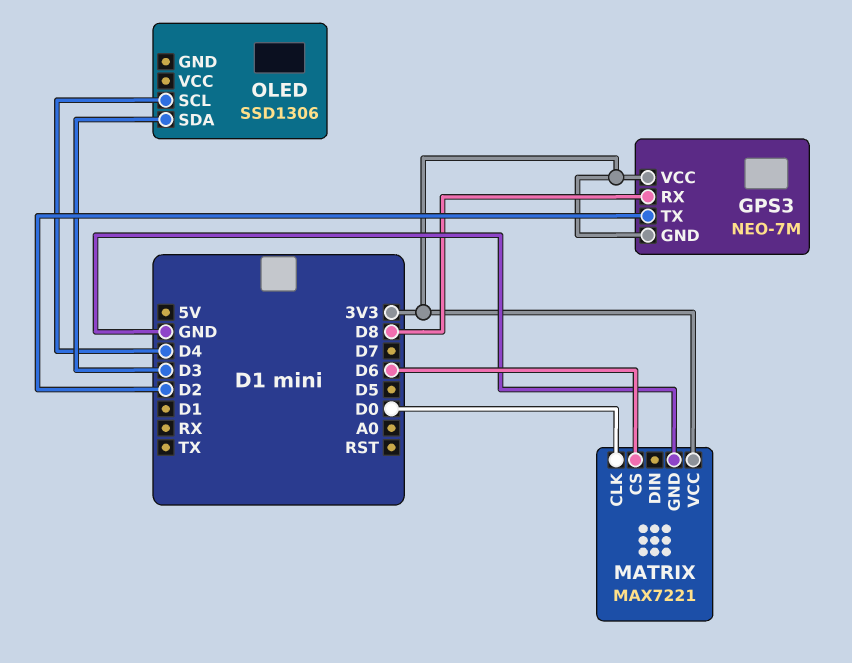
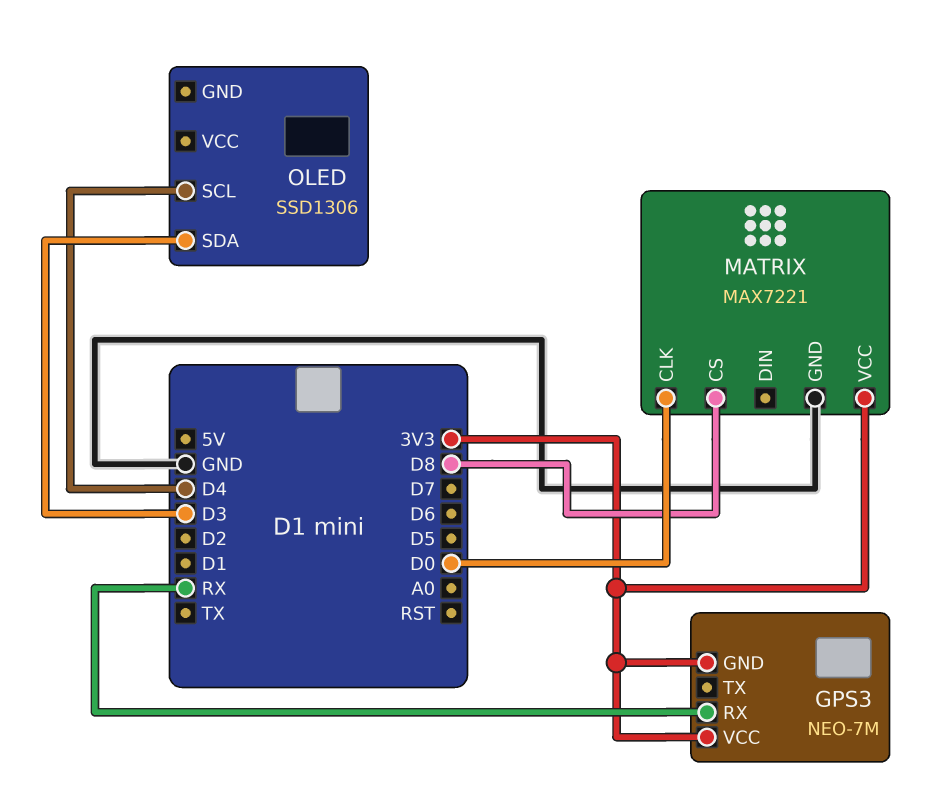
GPS3 pin RX: D8 -> RX
GPS3 pin TX: D2 -> none
MATRIX pin CS: D6 -> D8

